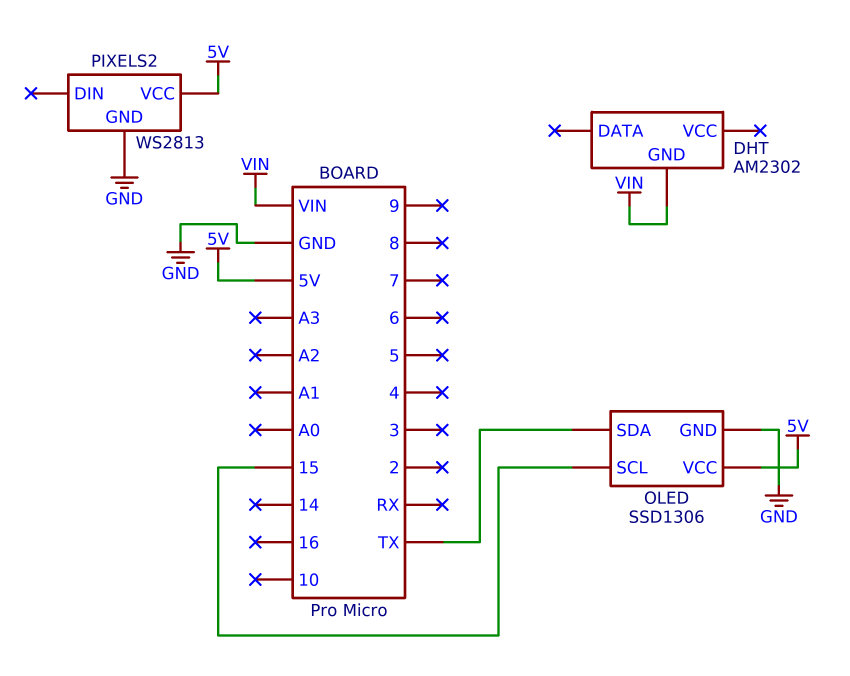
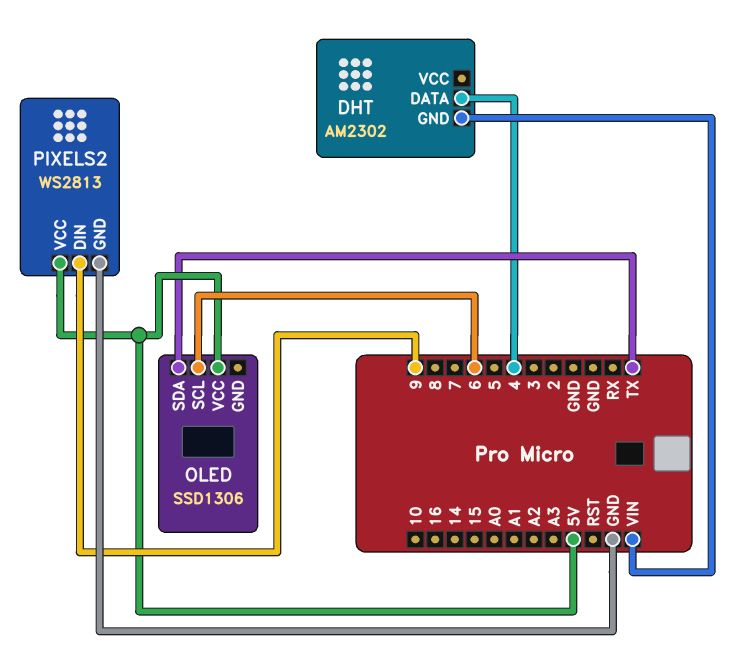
DHT pin DATA: none -> 4
OLED pin GND: GND -> none
OLED pin SCL: 15 -> 6
PIXELS2 pin DIN: none -> 9

